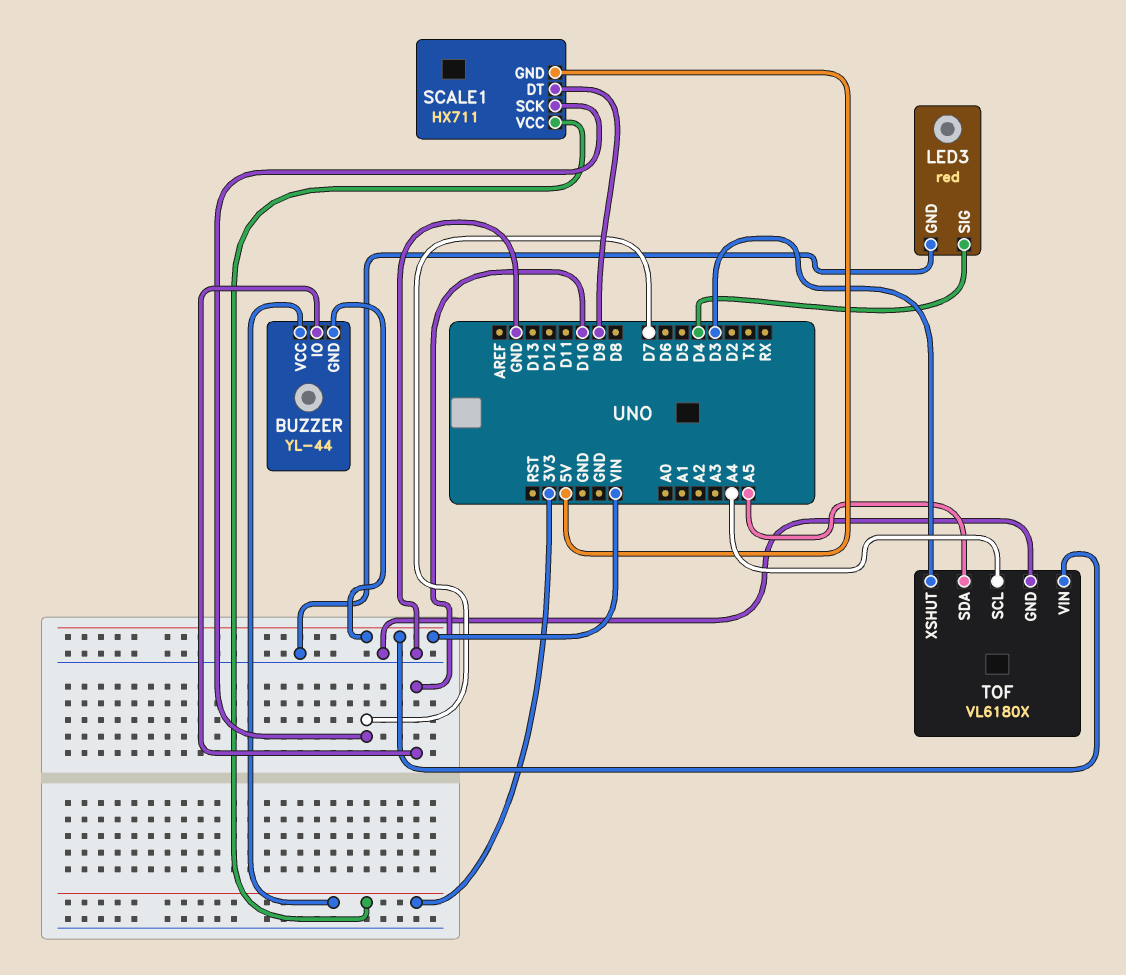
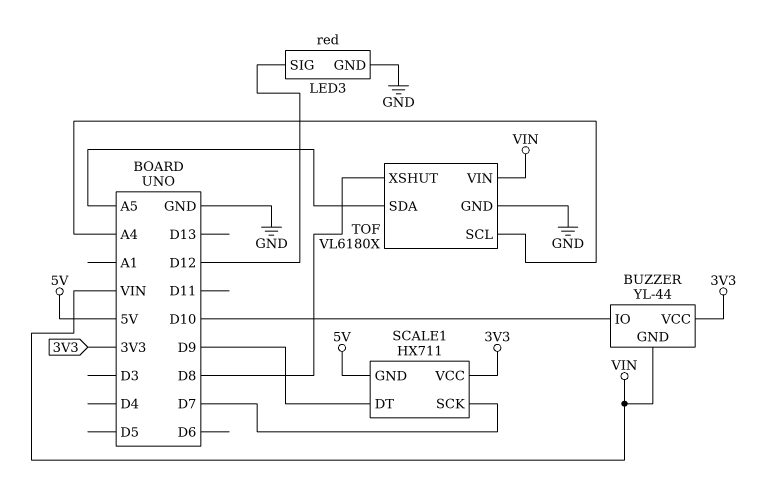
LED3 pin SIG: D4 -> D12
TOF pin XSHUT: D3 -> D8

